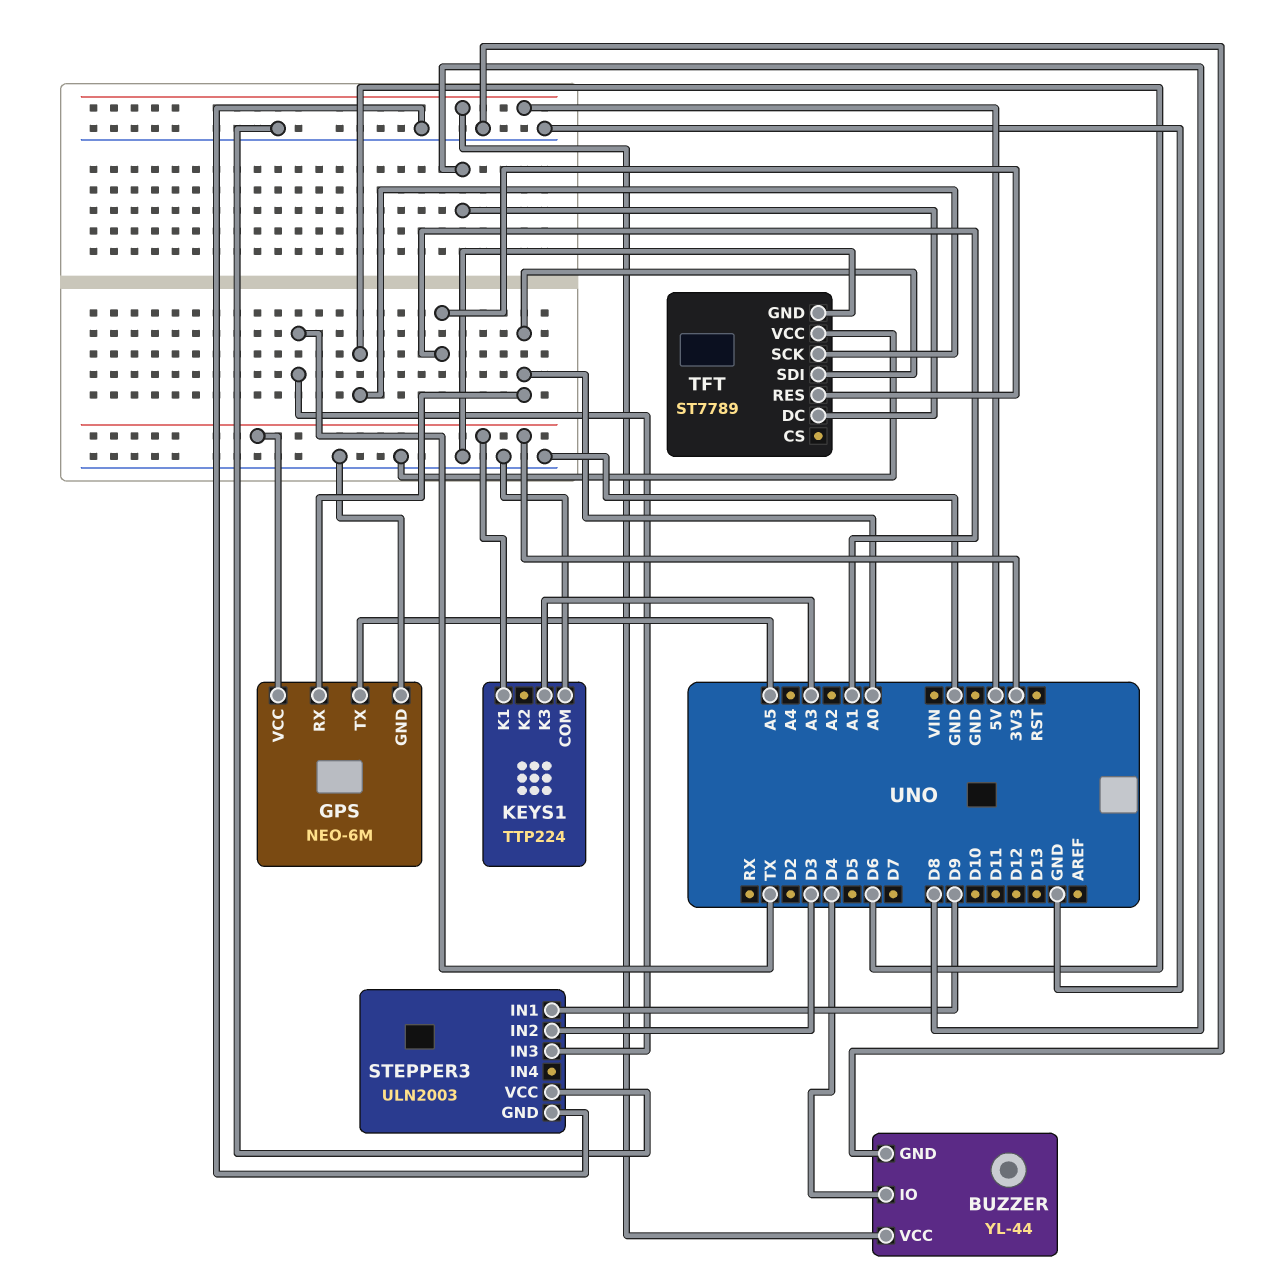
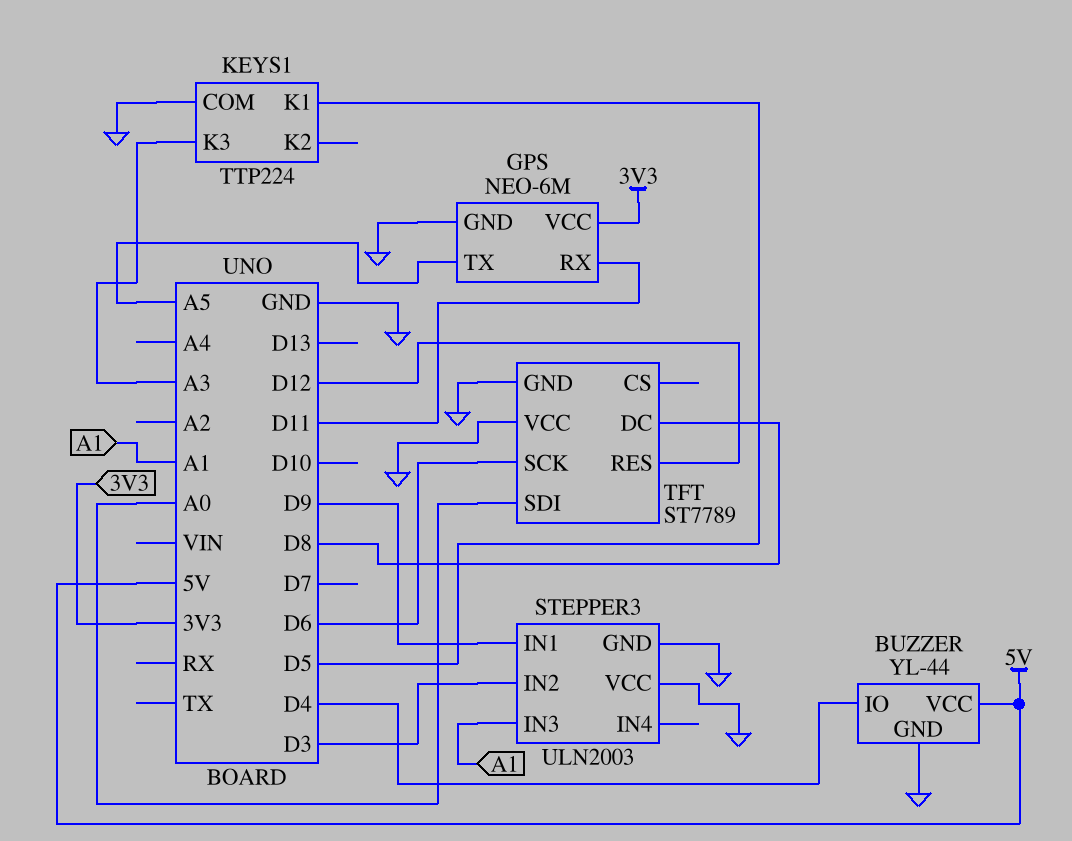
GPS pin RX: A0 -> D11
KEYS1 pin K1: 3V3 -> D5
STEPPER3 pin IN3: TX -> A1
TFT pin RES: A1 -> D12

